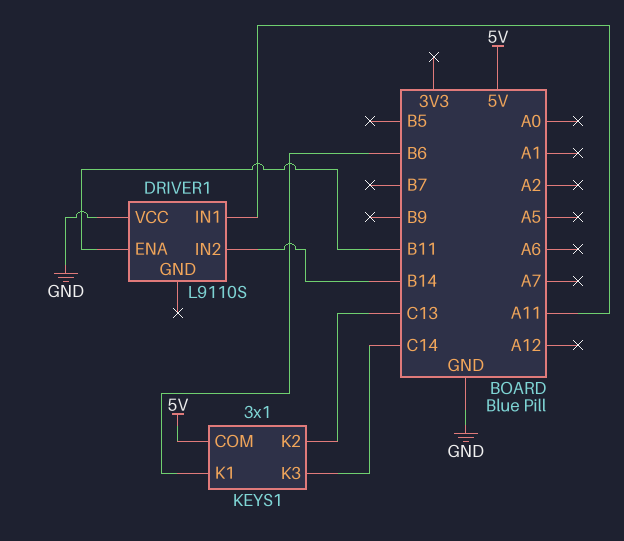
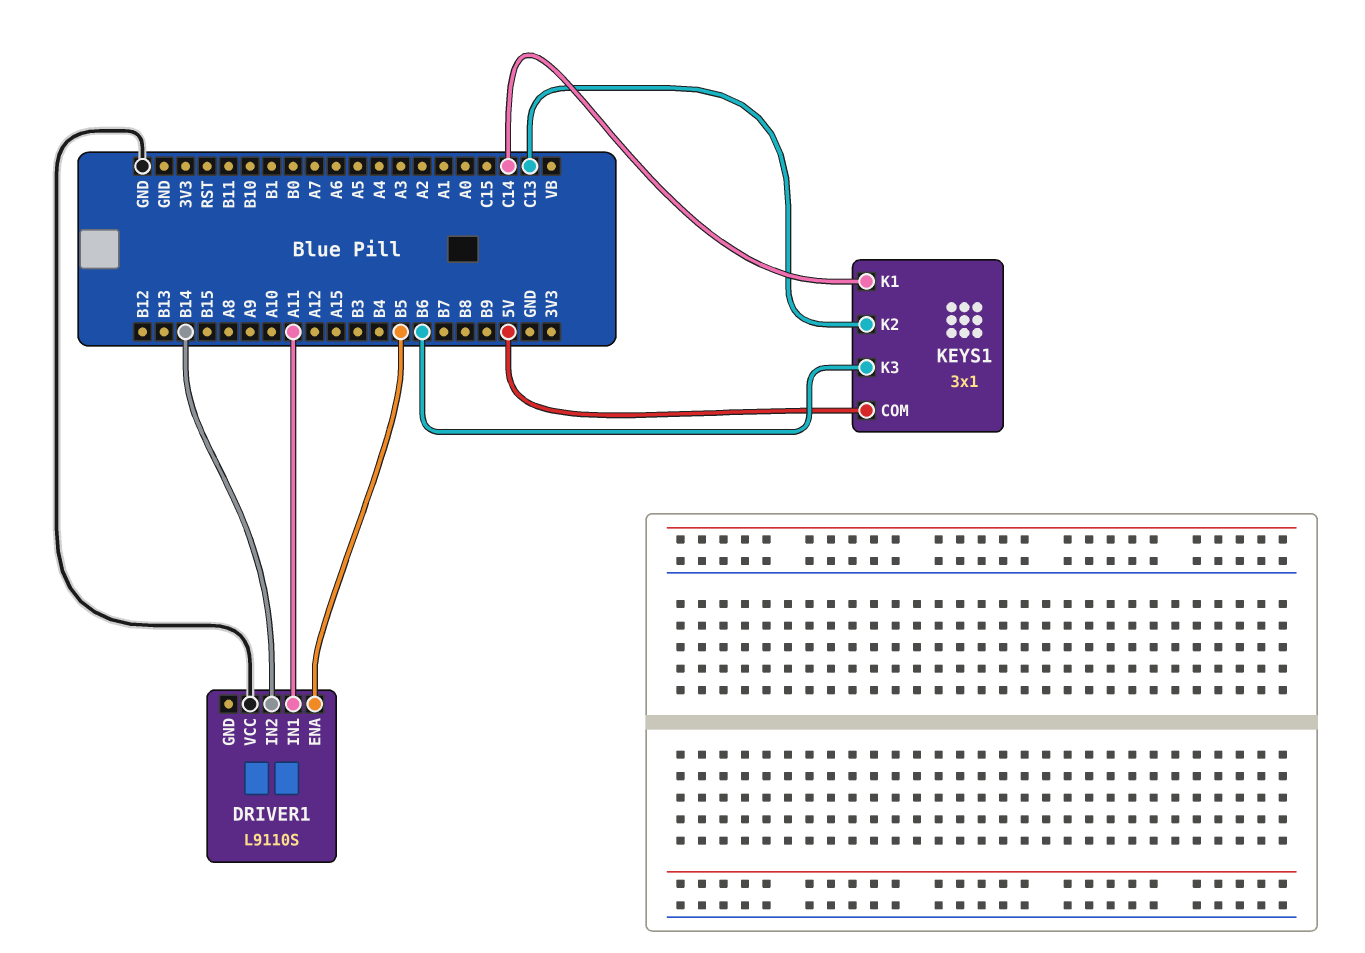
DRIVER1 pin ENA: B11 -> B5
KEYS1 pin K1: B6 -> C14
KEYS1 pin K3: C14 -> B6

